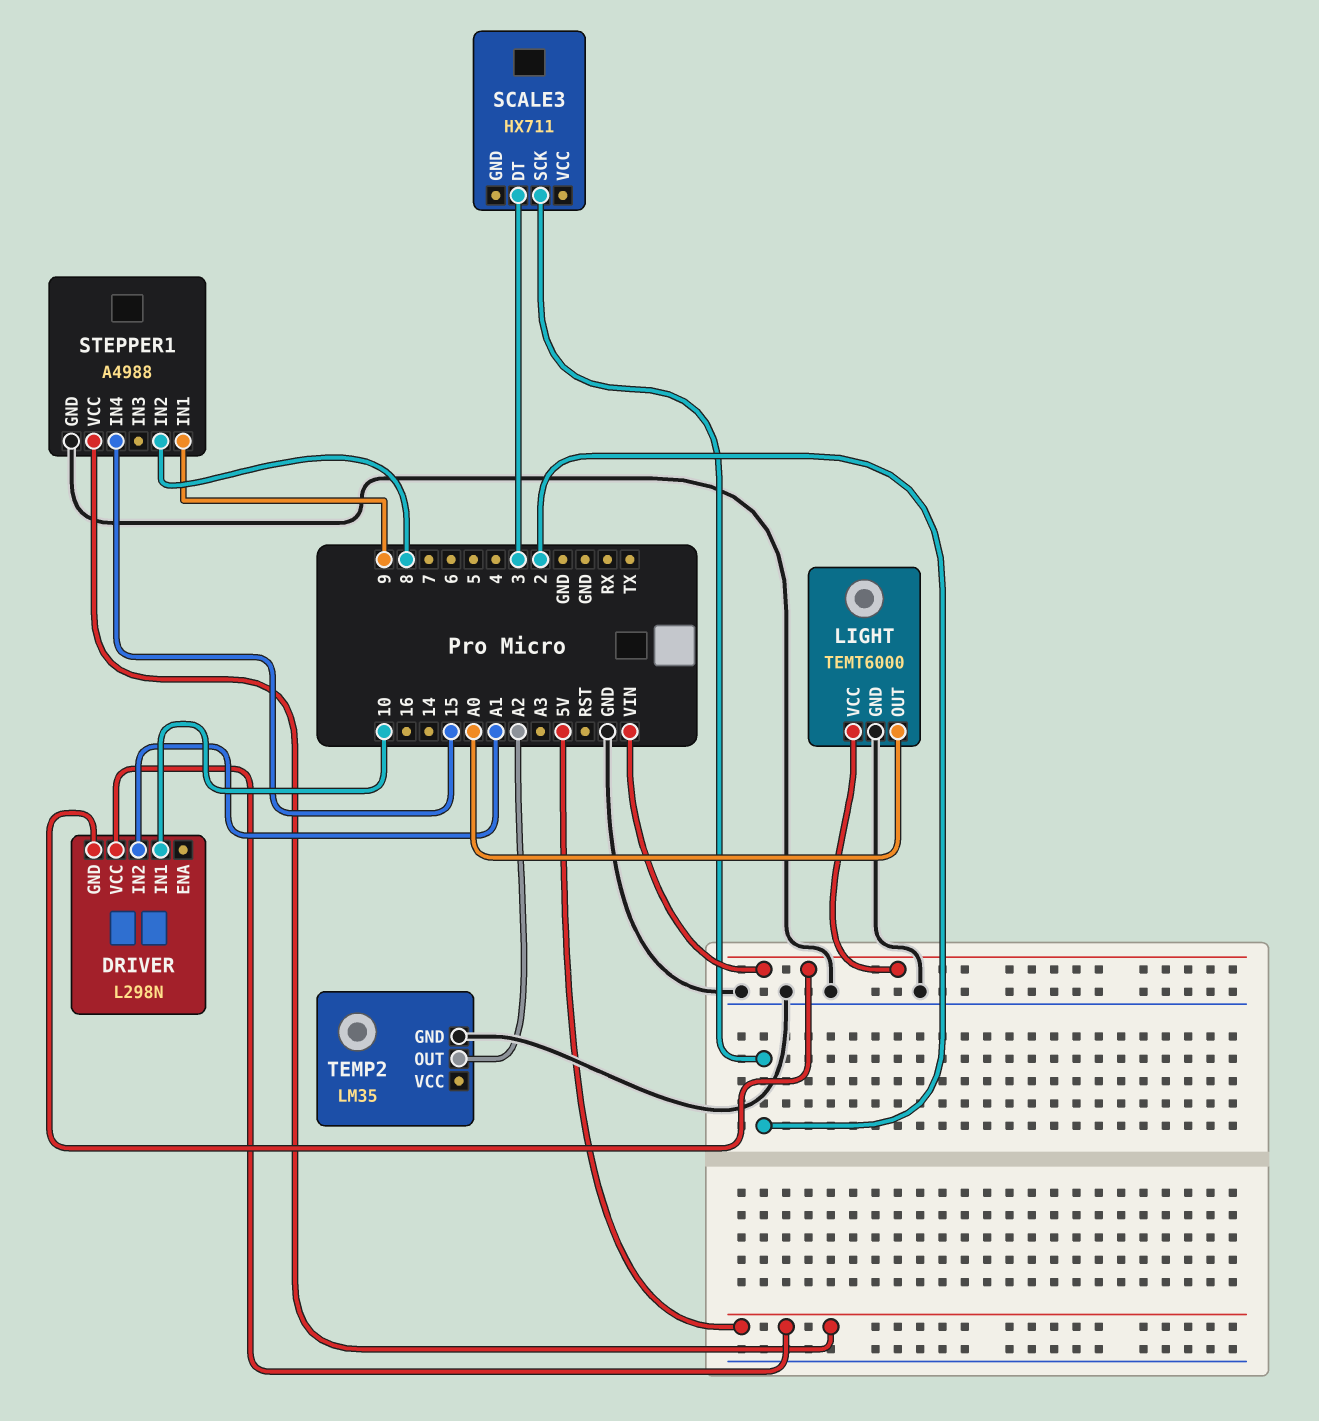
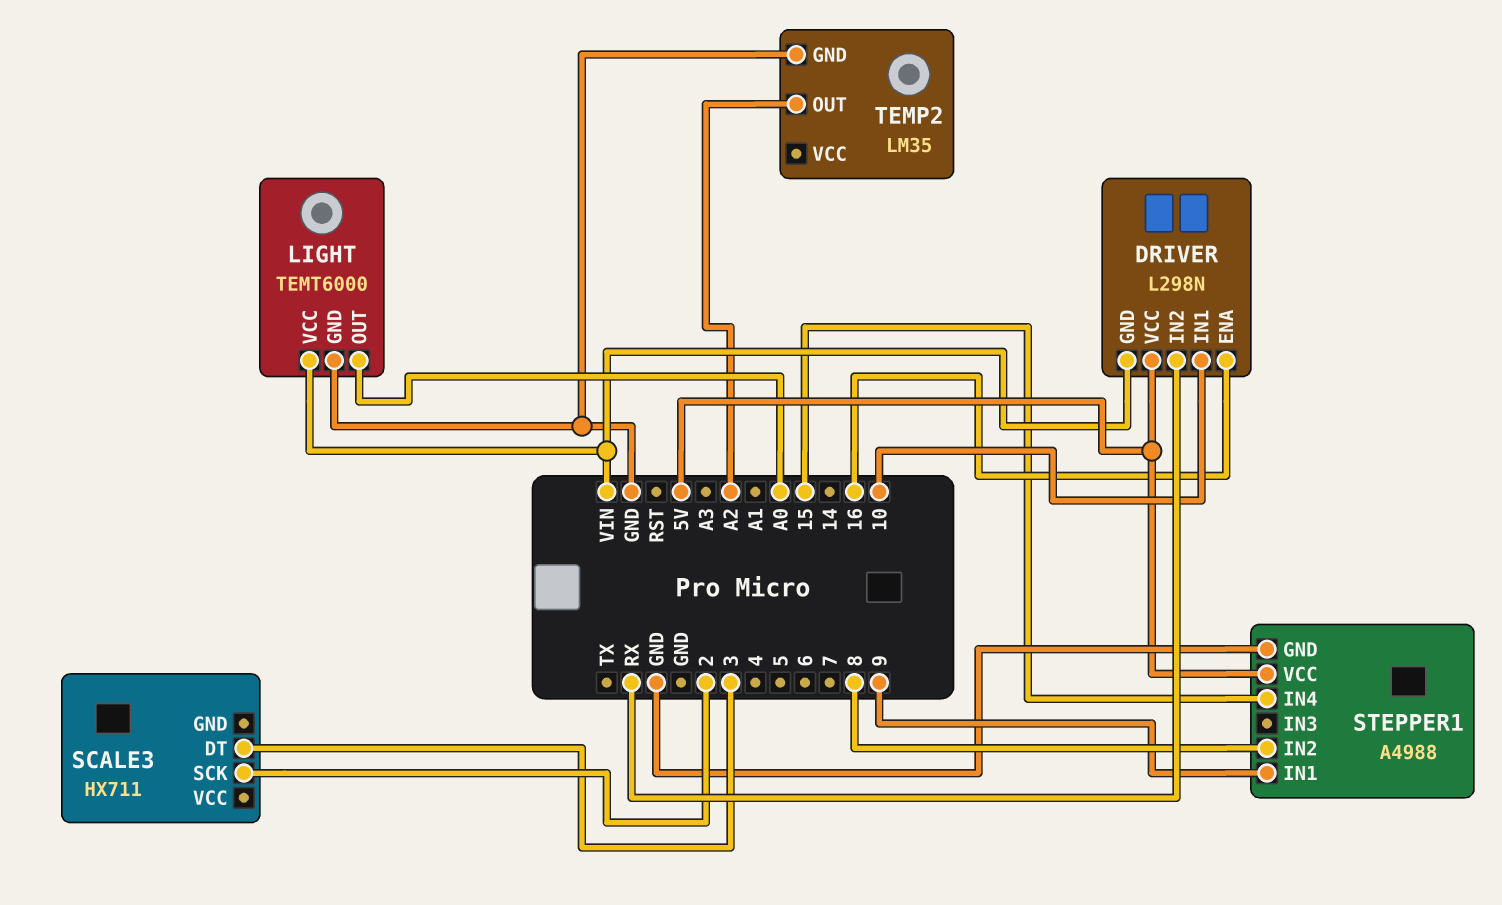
DRIVER pin ENA: none -> 16
DRIVER pin IN2: A1 -> RX

